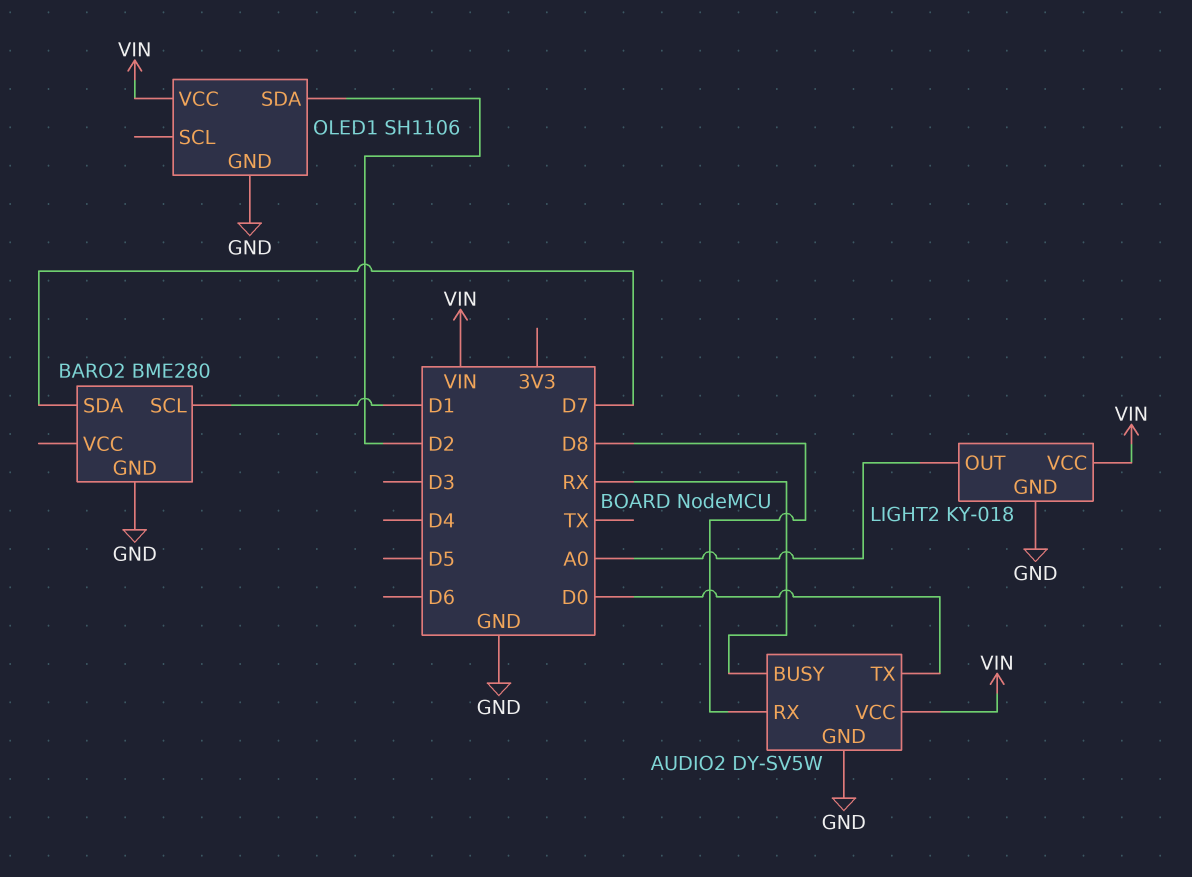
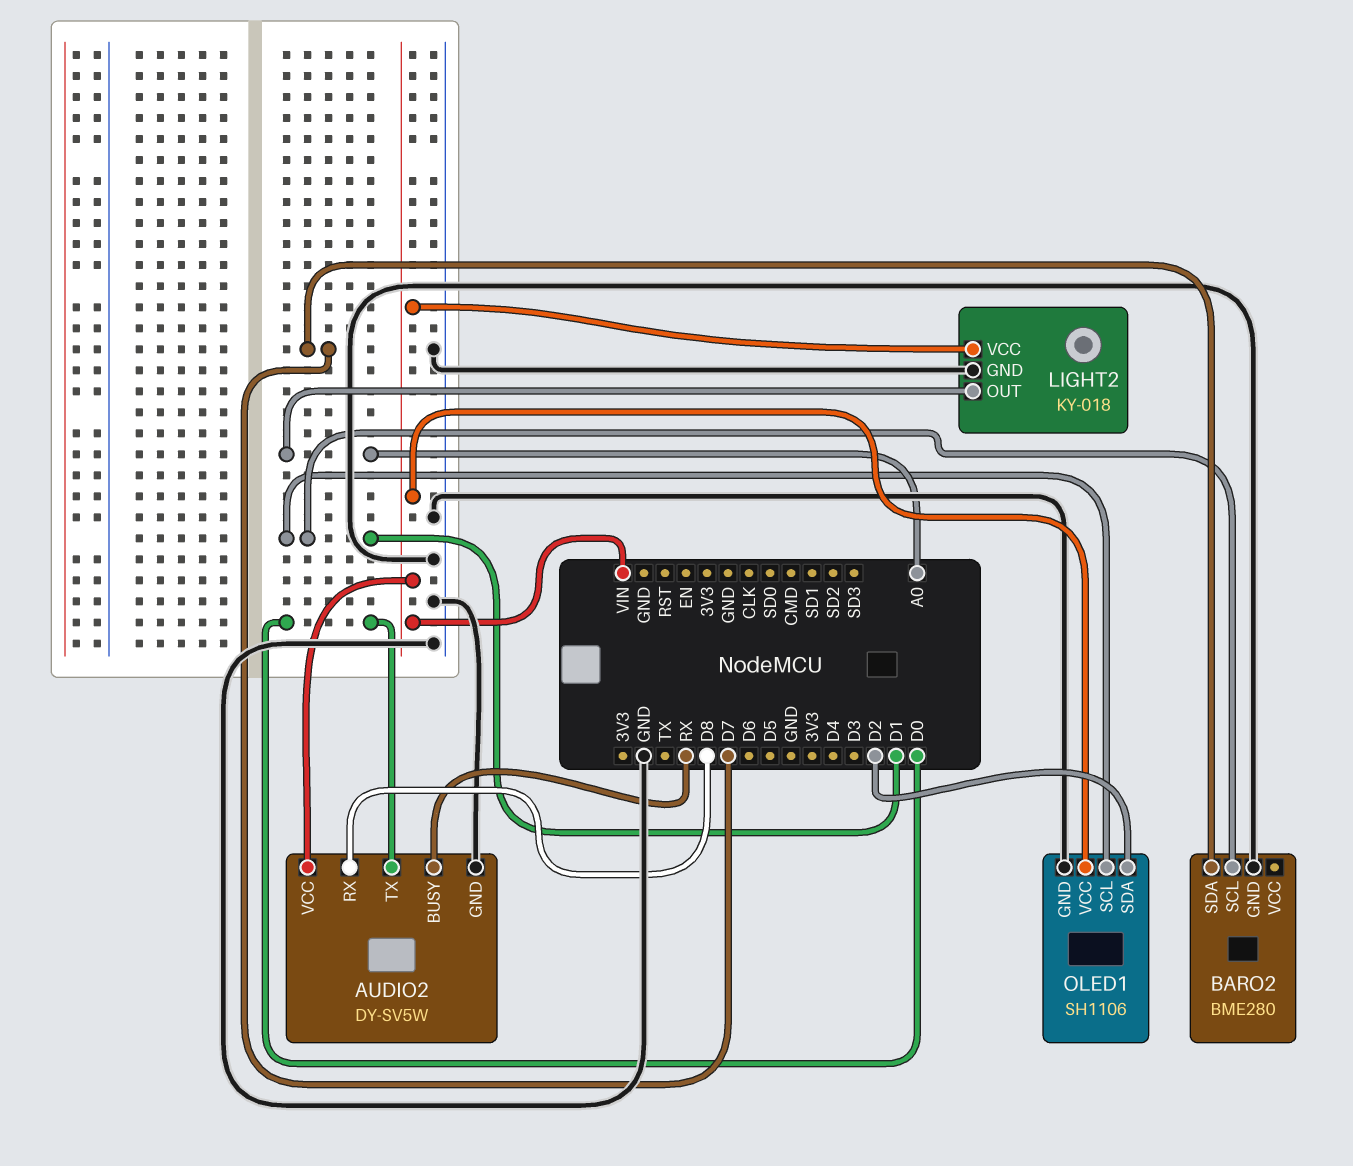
OLED1 pin SCL: none -> D1

